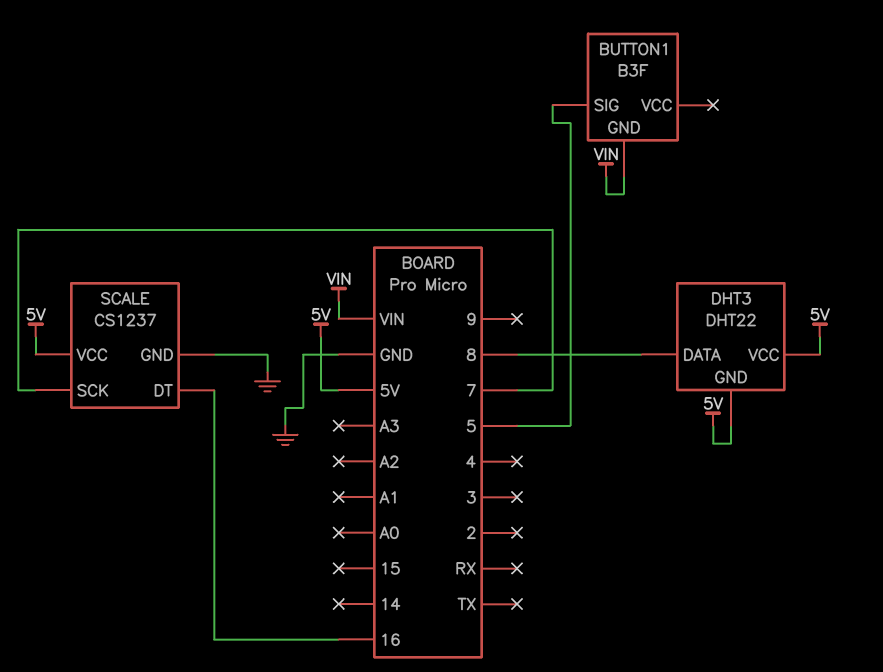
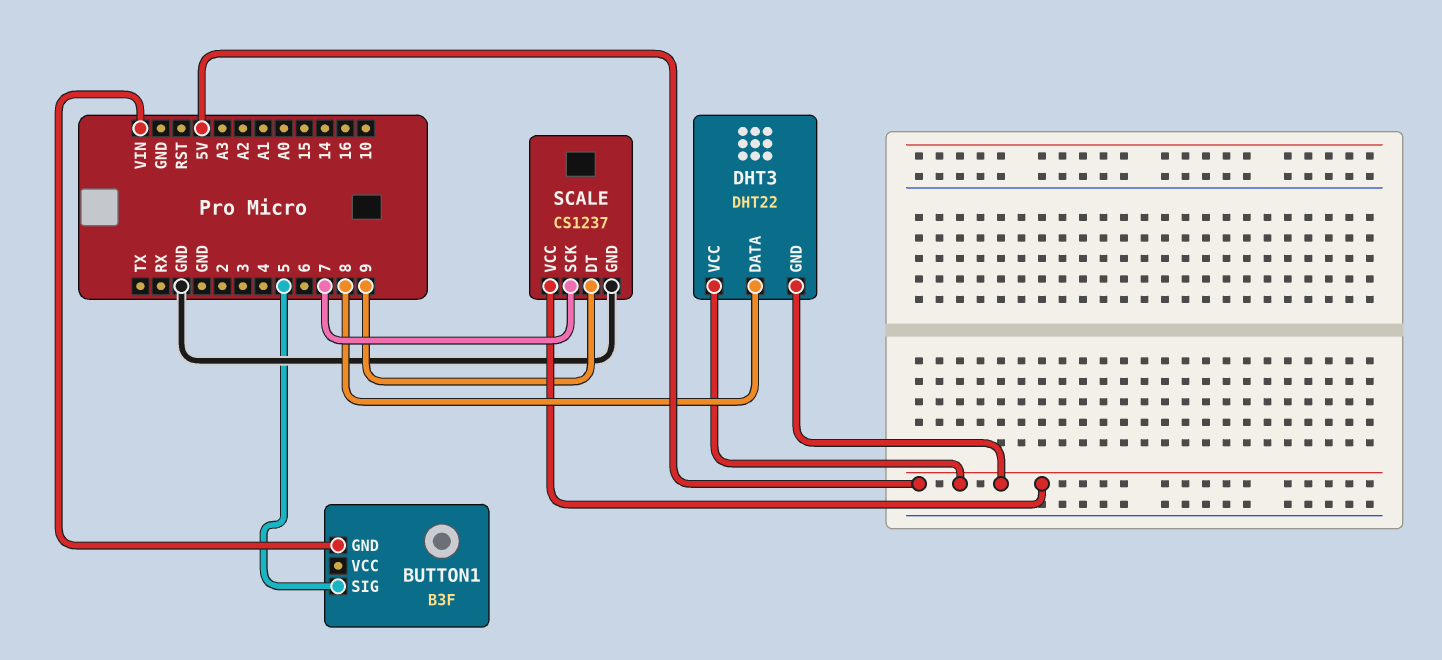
SCALE pin DT: 16 -> 9

